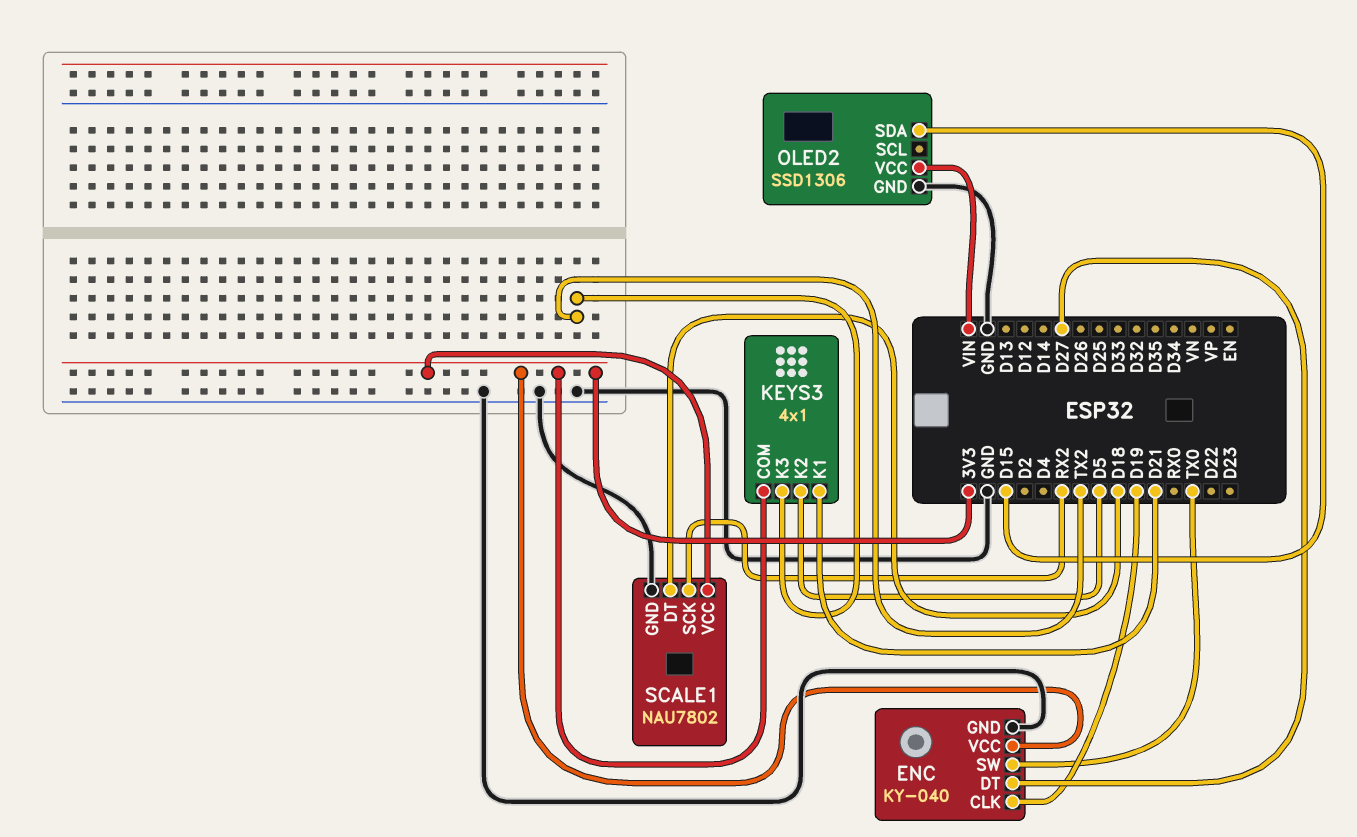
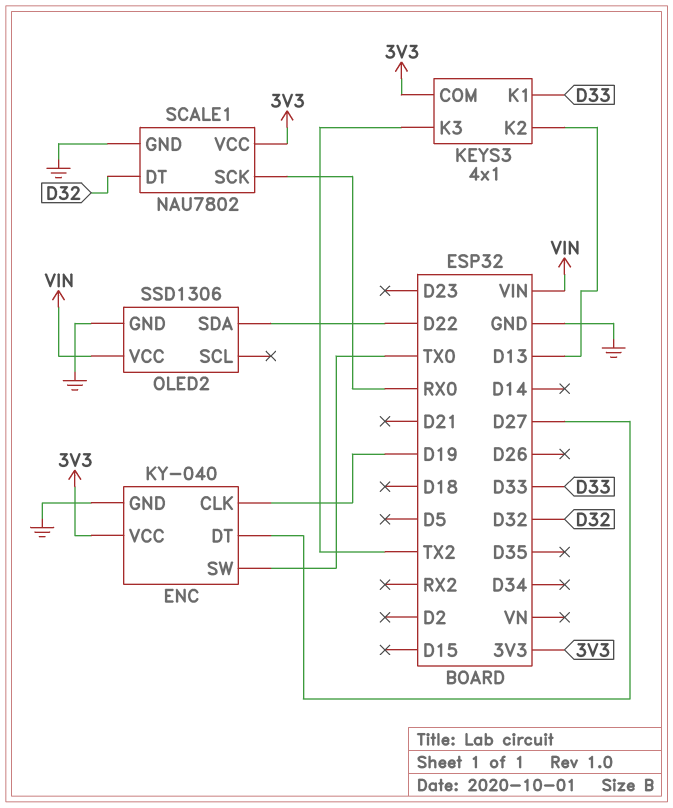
KEYS3 pin K1: D21 -> D33
KEYS3 pin K2: D5 -> D13
OLED2 pin SDA: D15 -> D22
SCALE1 pin DT: D18 -> D32
SCALE1 pin SCK: RX2 -> RX0

